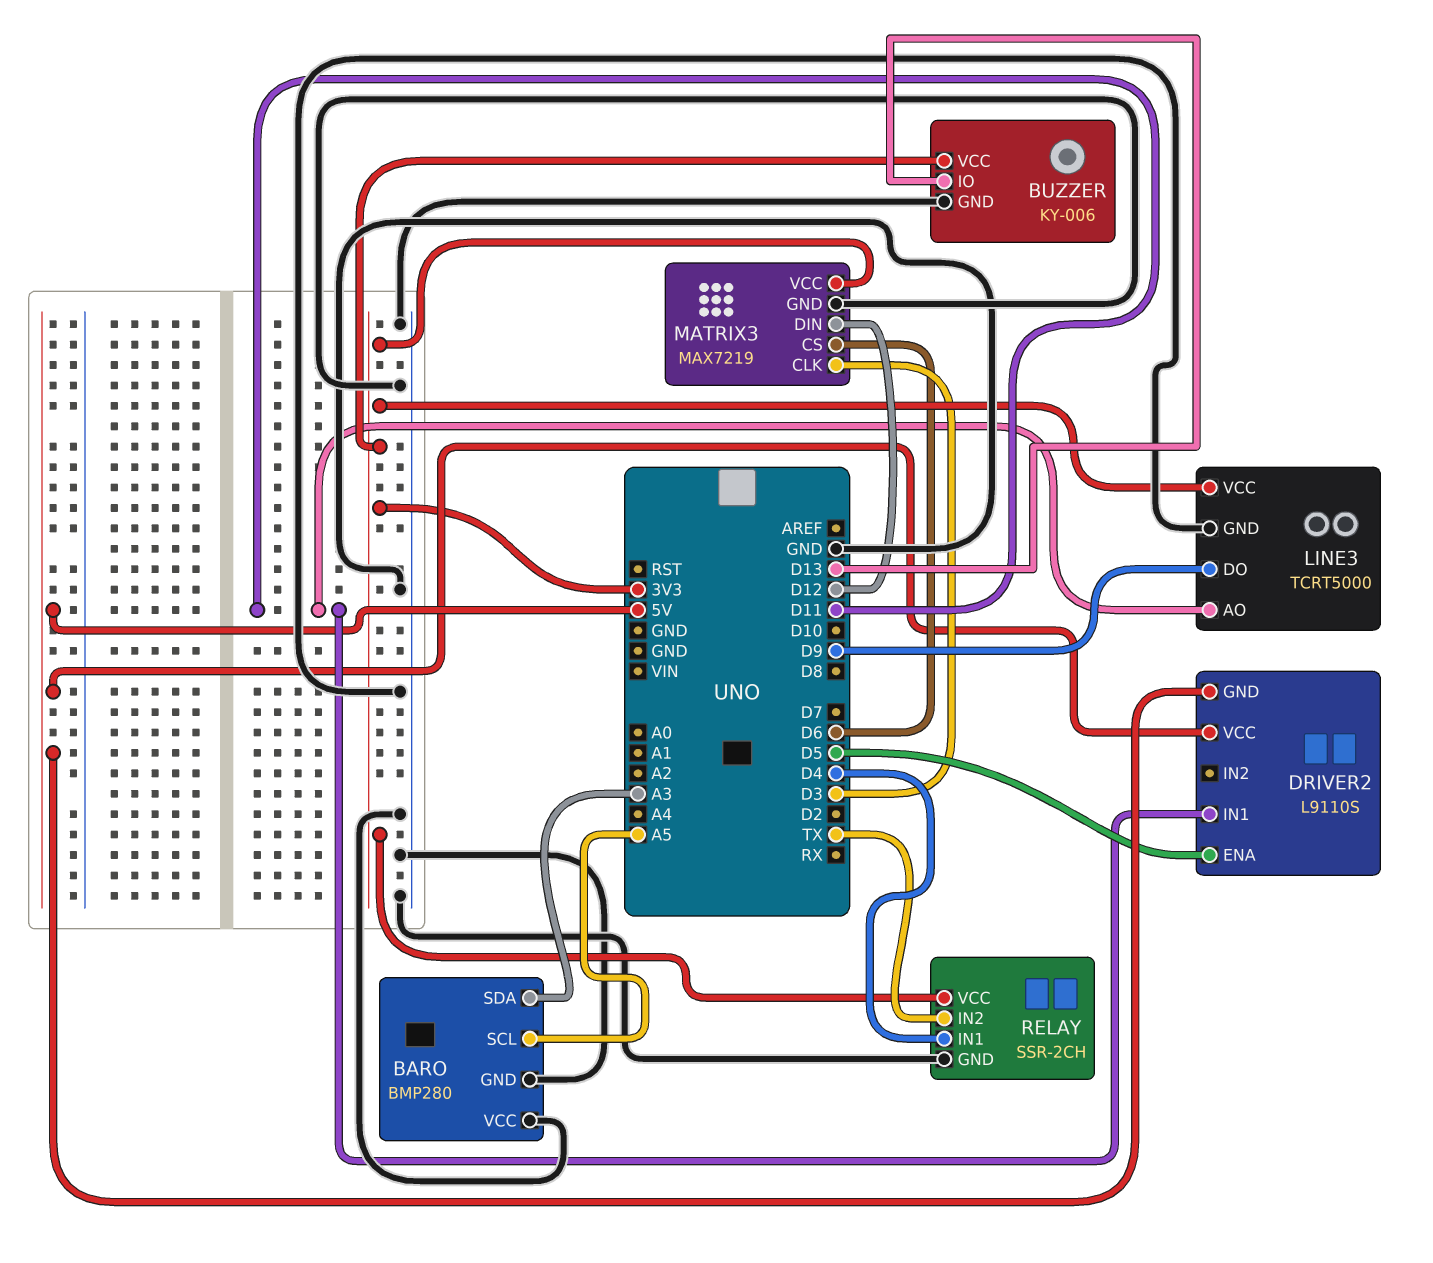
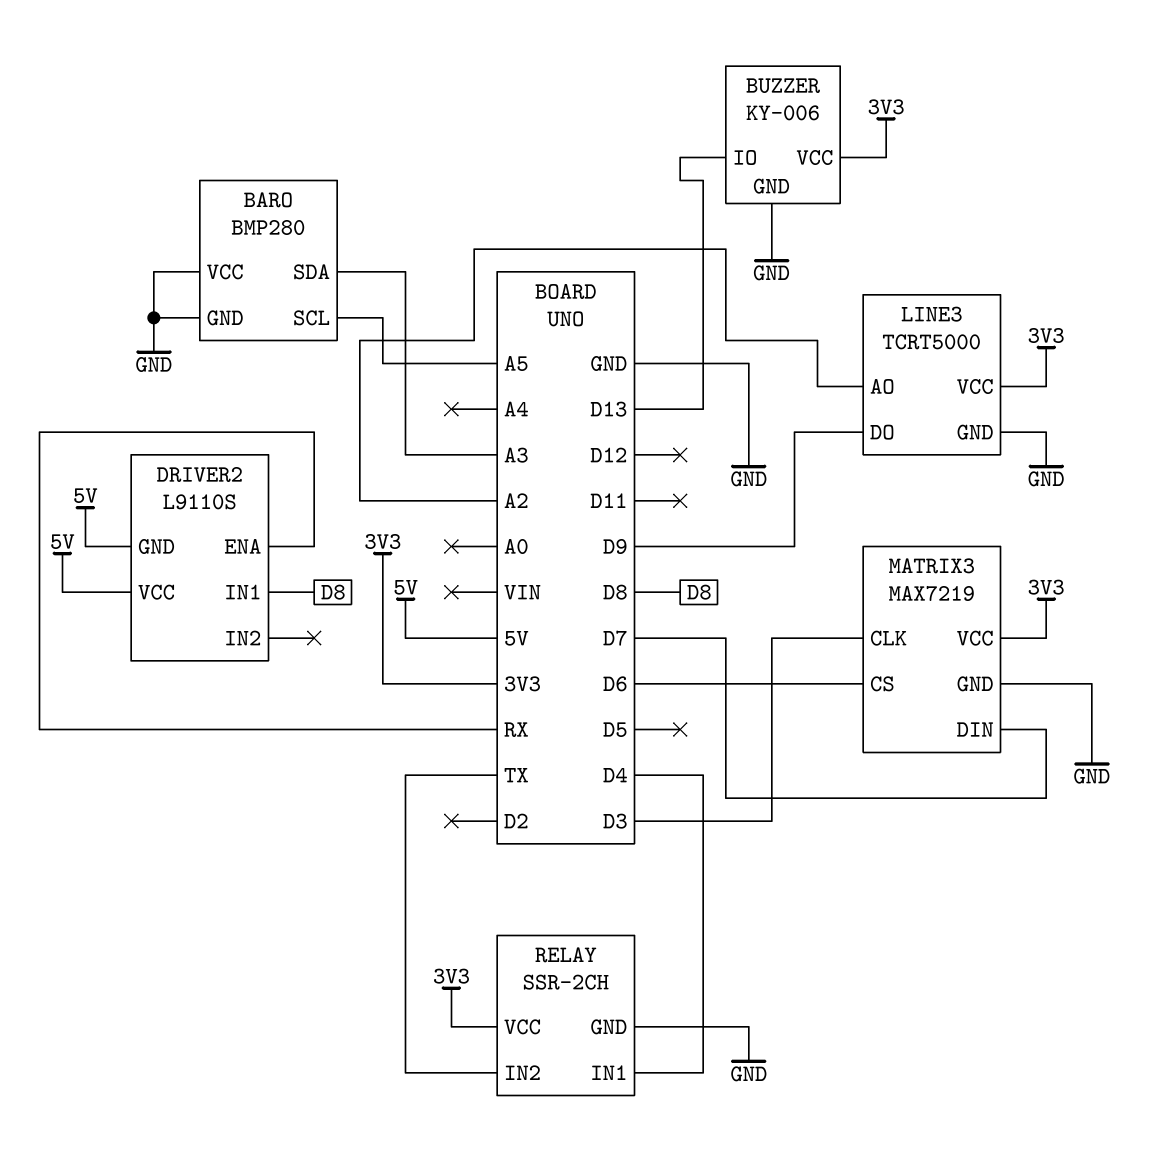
DRIVER2 pin ENA: D5 -> RX
DRIVER2 pin IN1: D11 -> D8
LINE3 pin AO: D11 -> A2
MATRIX3 pin DIN: D12 -> D7

